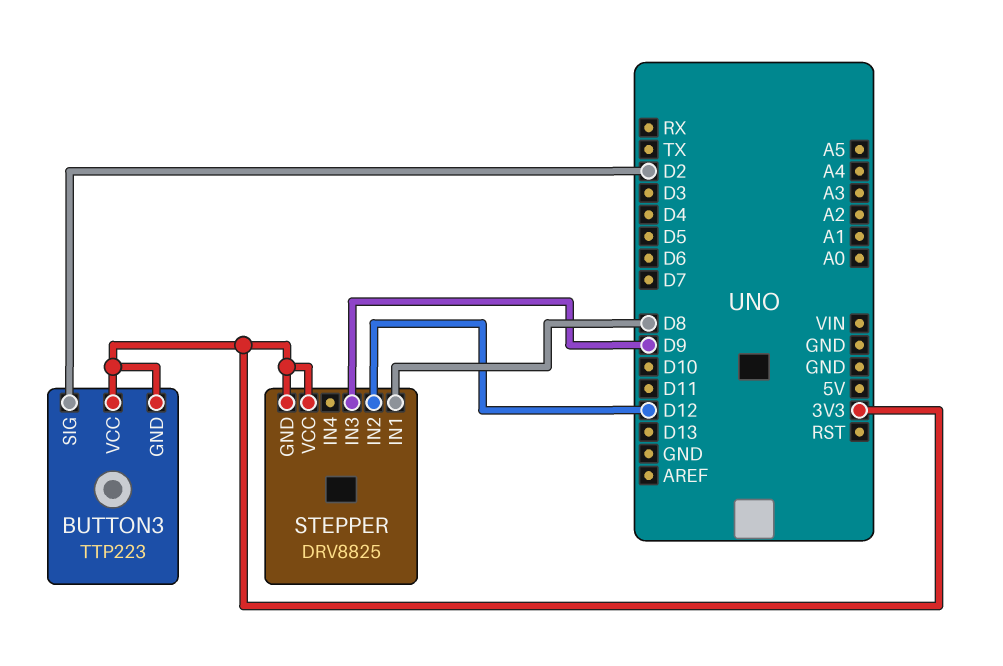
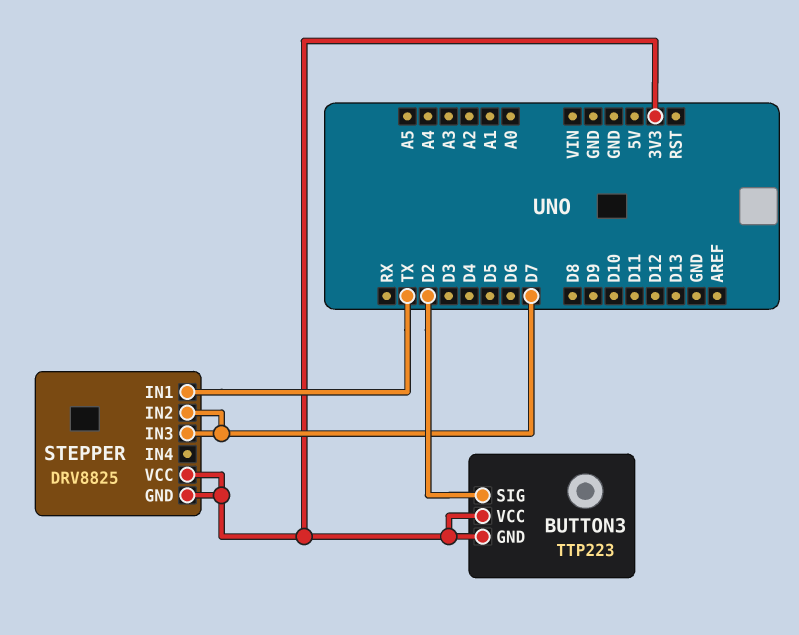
STEPPER pin IN1: D8 -> TX
STEPPER pin IN2: D12 -> D7
STEPPER pin IN3: D9 -> D7

